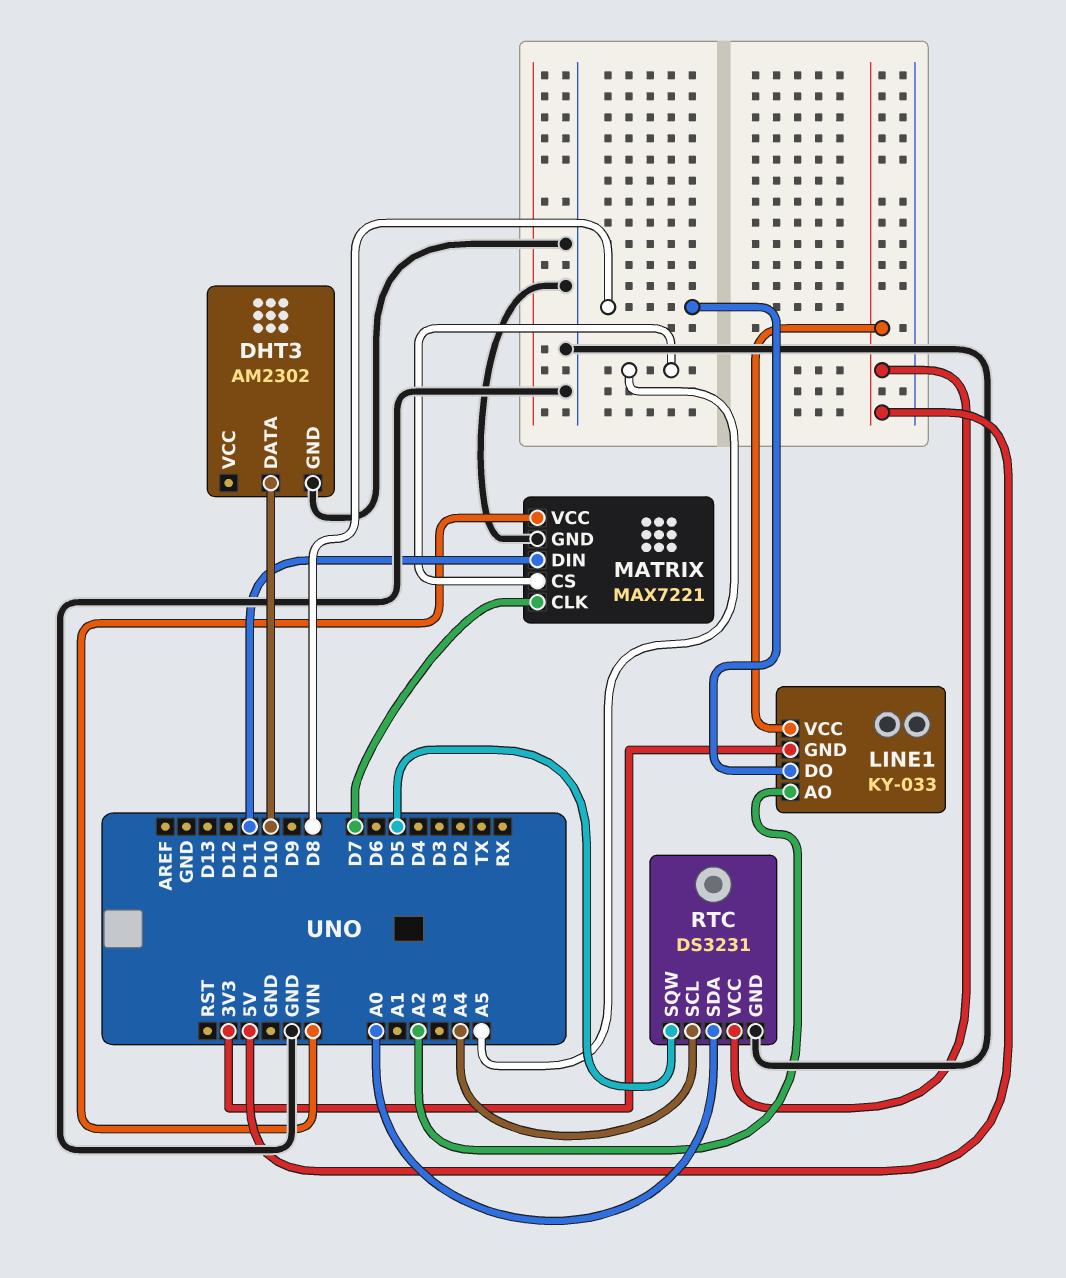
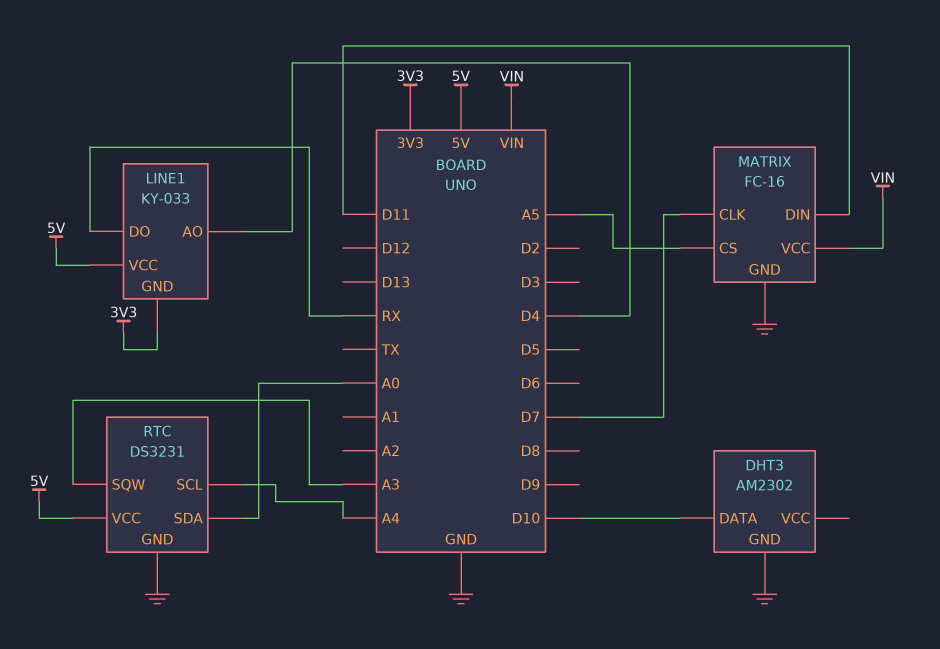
LINE1 pin AO: A2 -> D4
LINE1 pin DO: D8 -> RX
MATRIX: MAX7221 -> FC-16
RTC pin SQW: D5 -> A3

